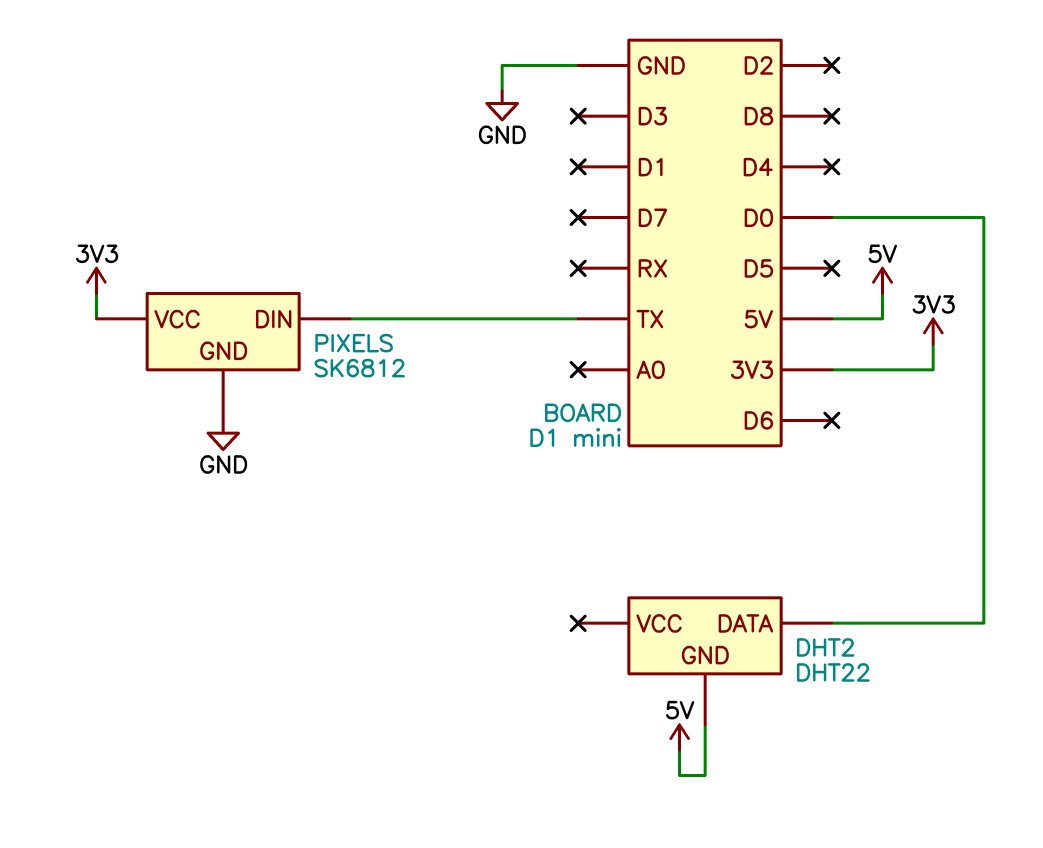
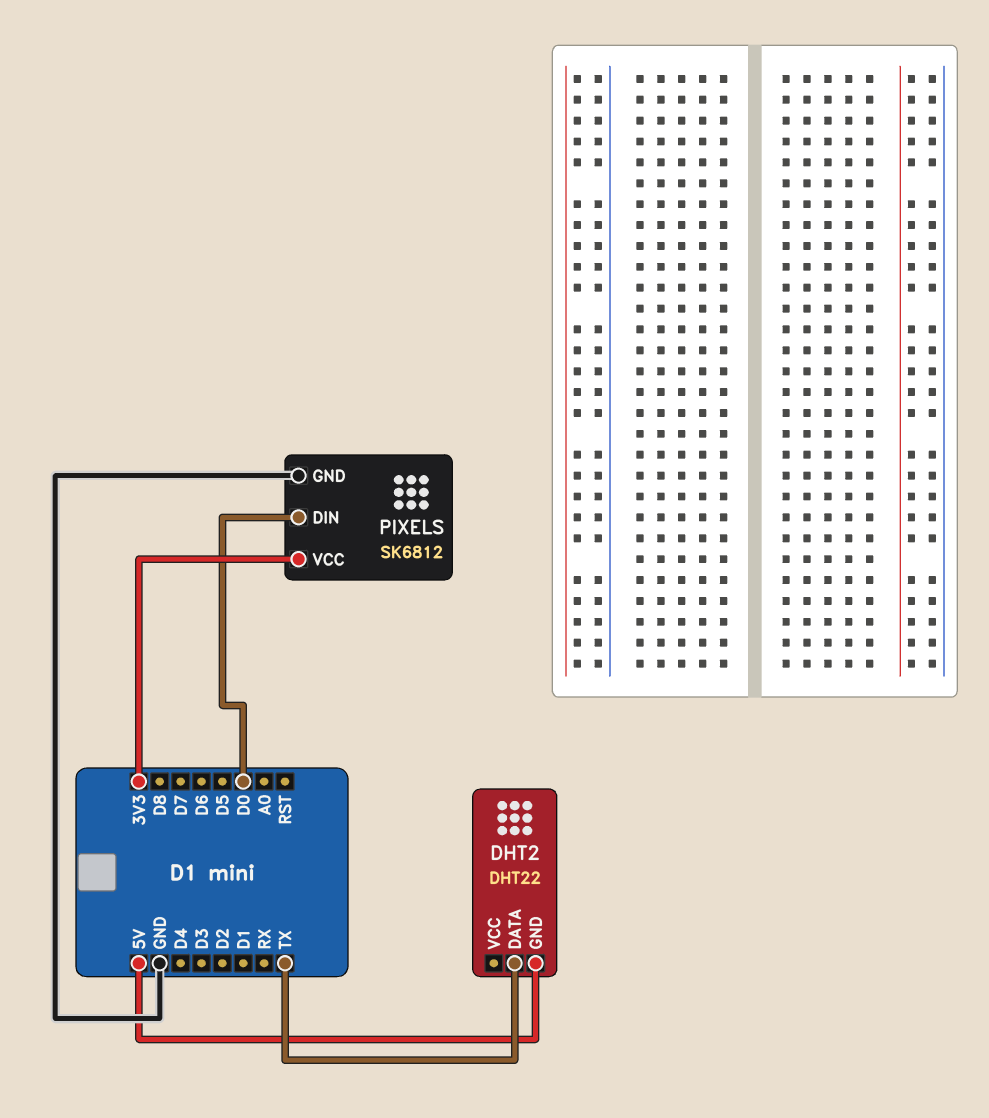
DHT2 pin DATA: D0 -> TX
PIXELS pin DIN: TX -> D0

